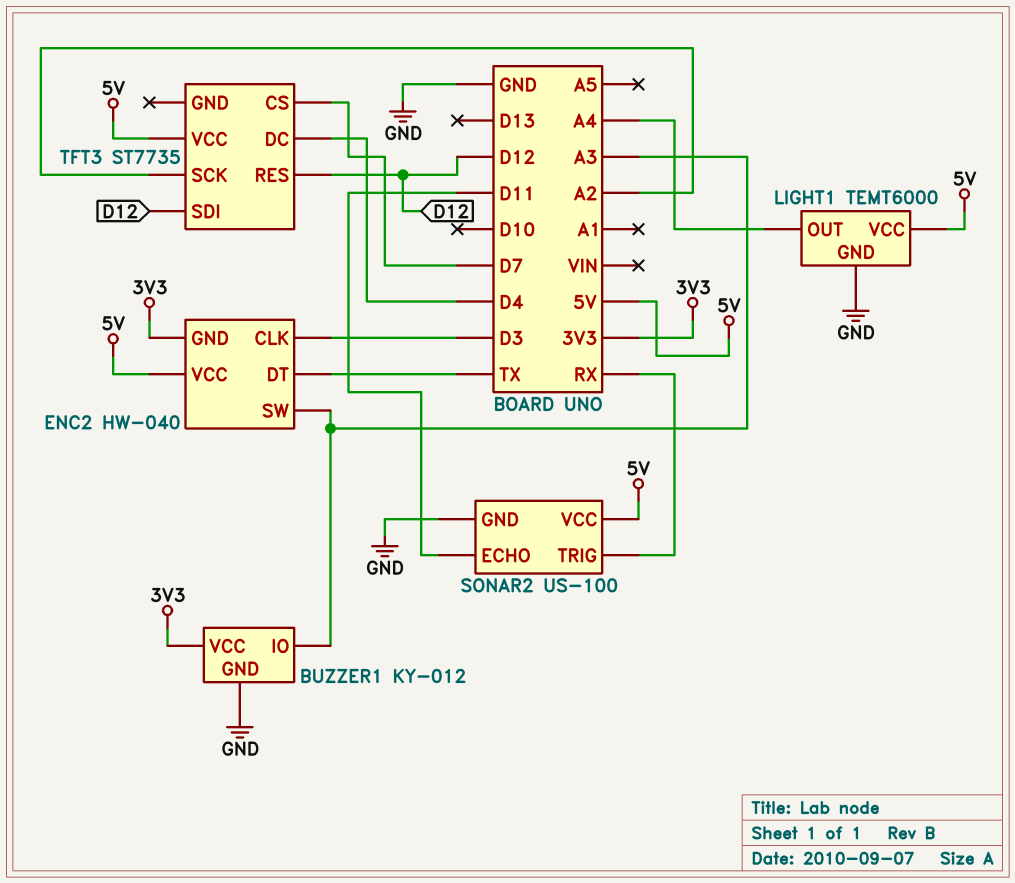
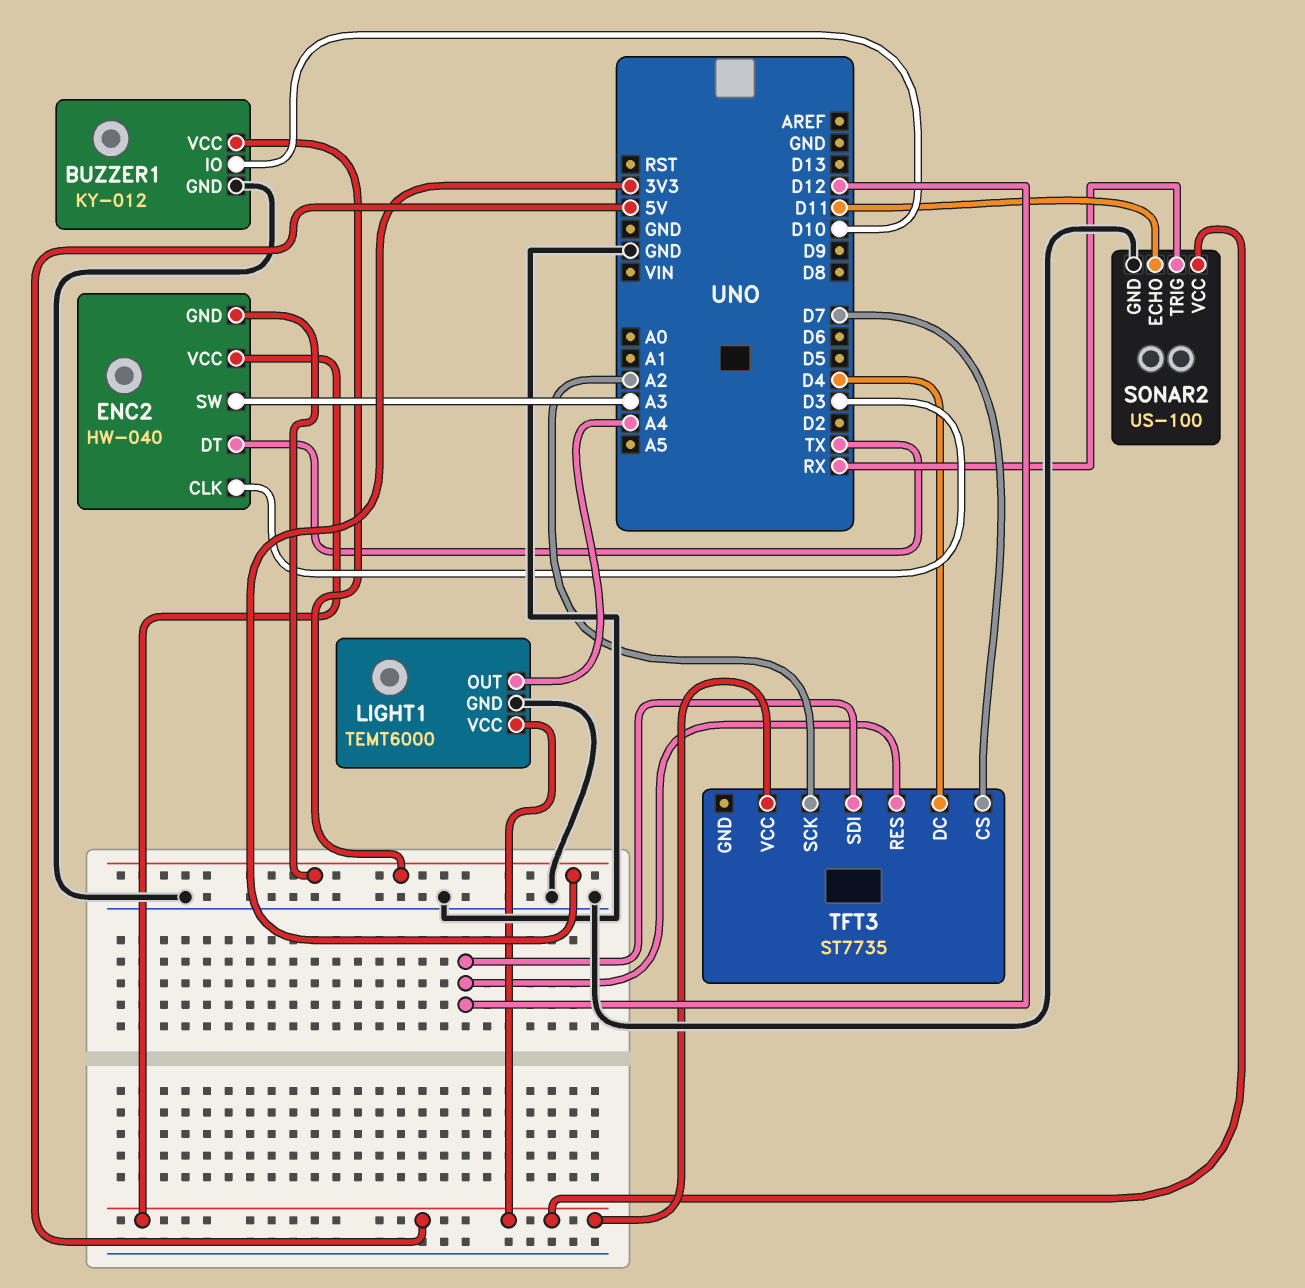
BUZZER1 pin IO: A3 -> D10

